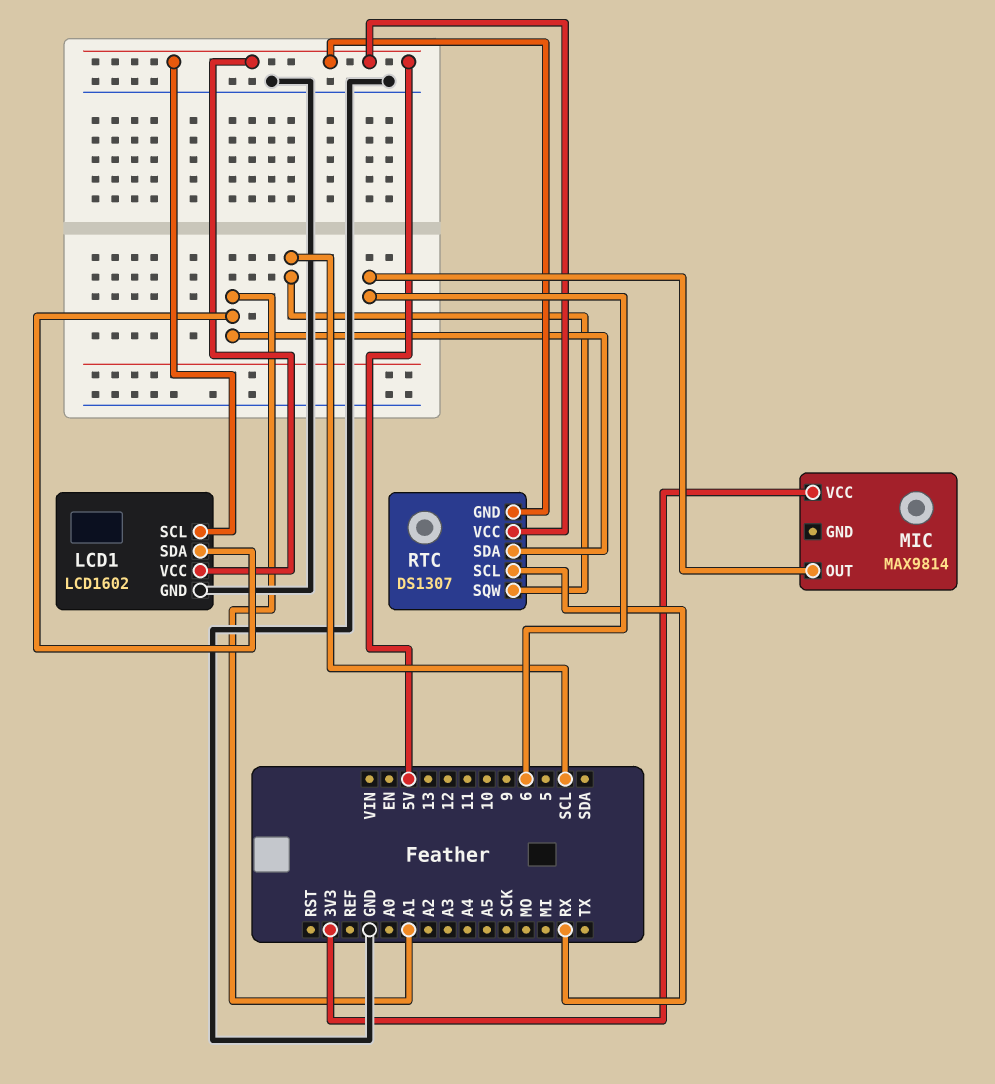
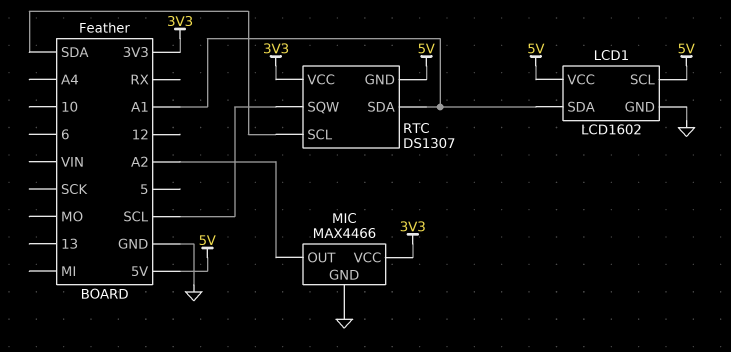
MIC: MAX9814 -> MAX4466
MIC pin GND: none -> GND
MIC pin OUT: 6 -> A2
RTC pin SCL: RX -> SDA
RTC pin VCC: 5V -> 3V3

